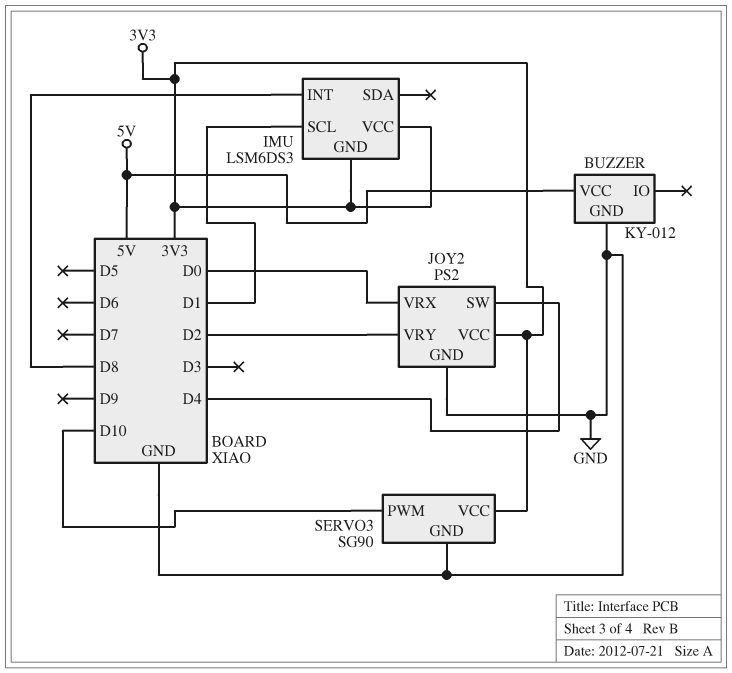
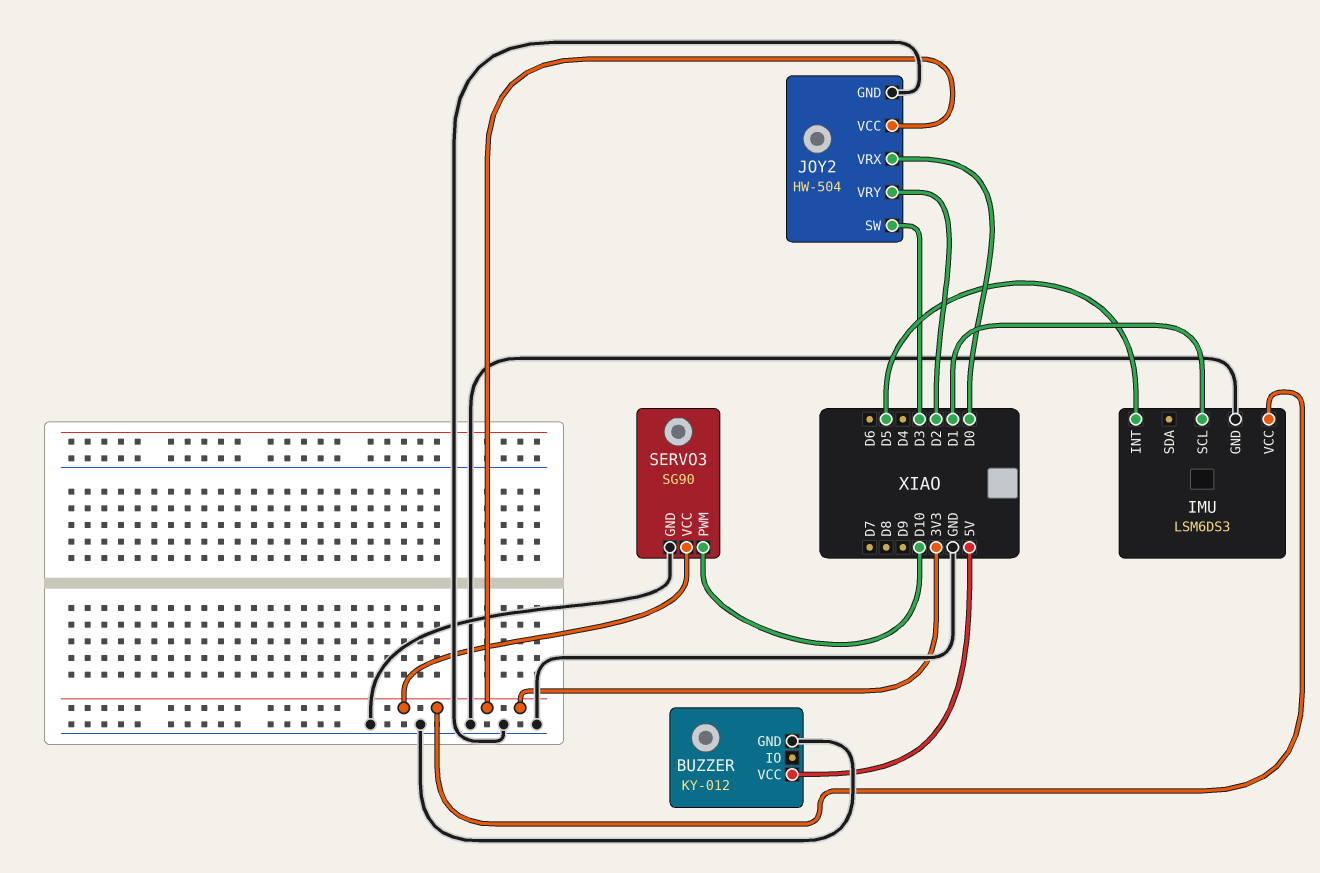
IMU pin GND: 3V3 -> GND
IMU pin INT: D8 -> D5
JOY2: PS2 -> HW-504
JOY2 pin SW: D4 -> D3

